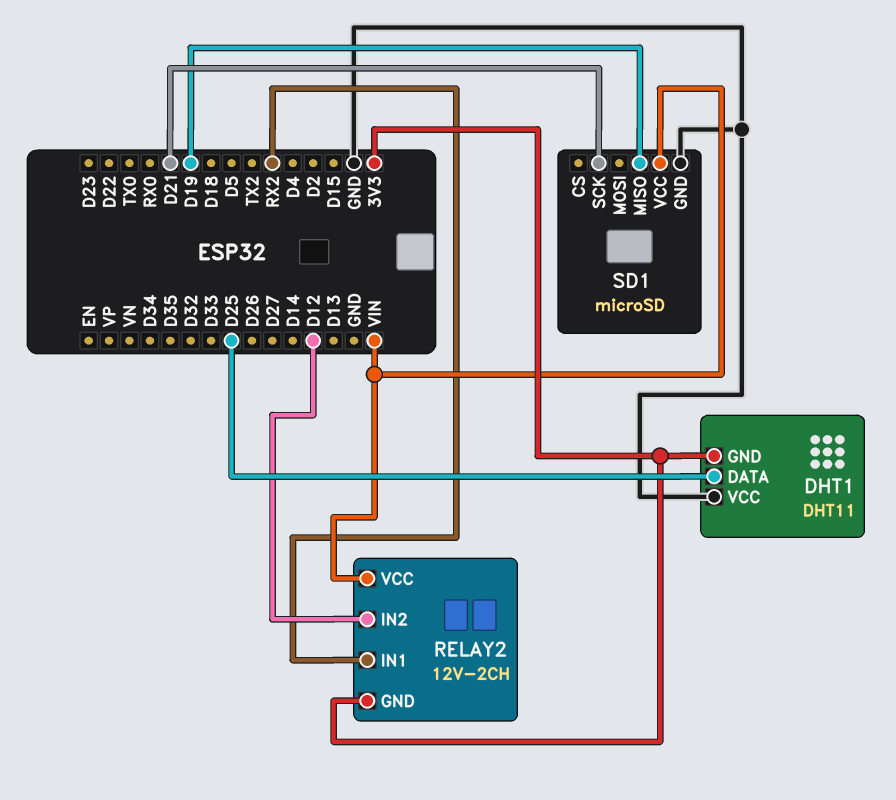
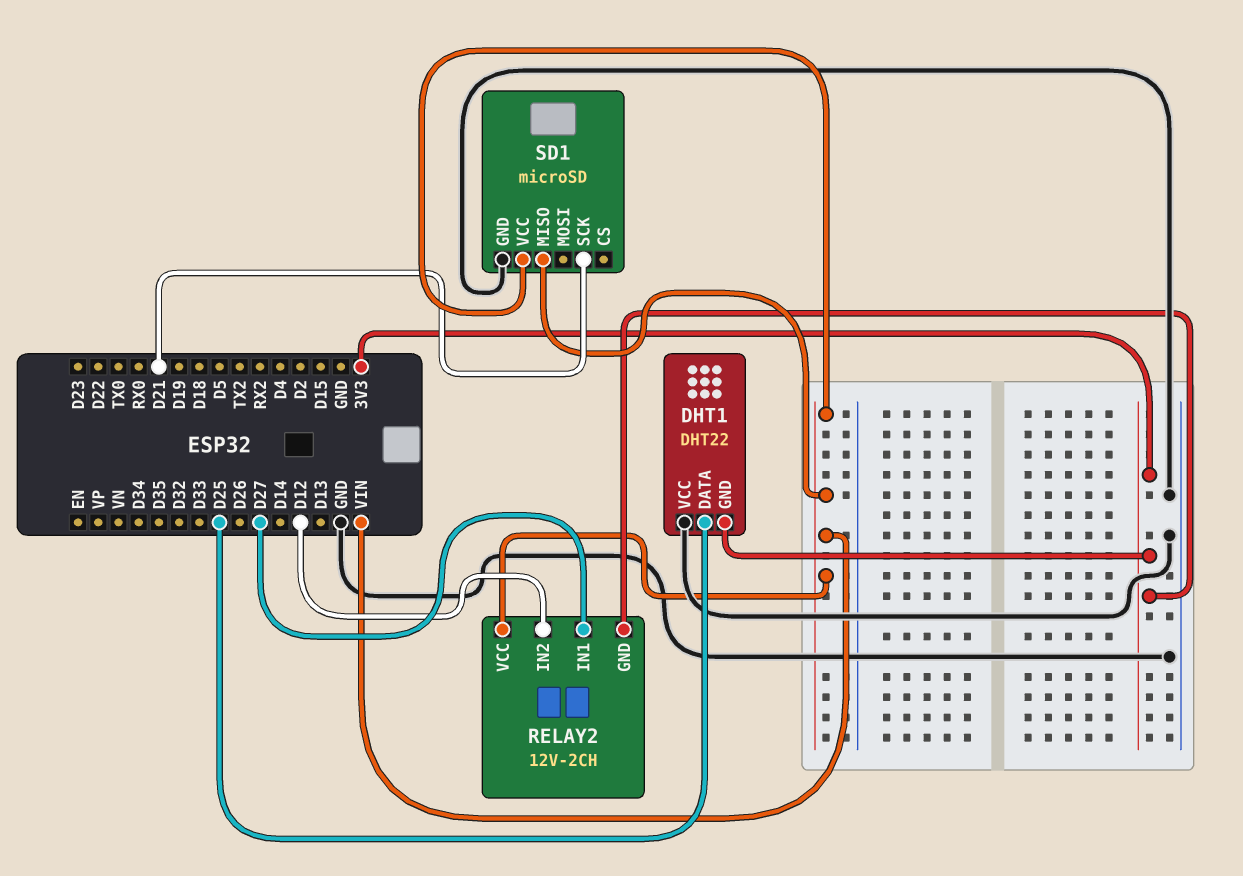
DHT1: DHT11 -> DHT22
RELAY2 pin IN1: RX2 -> D27
SD1 pin MISO: D19 -> VIN

